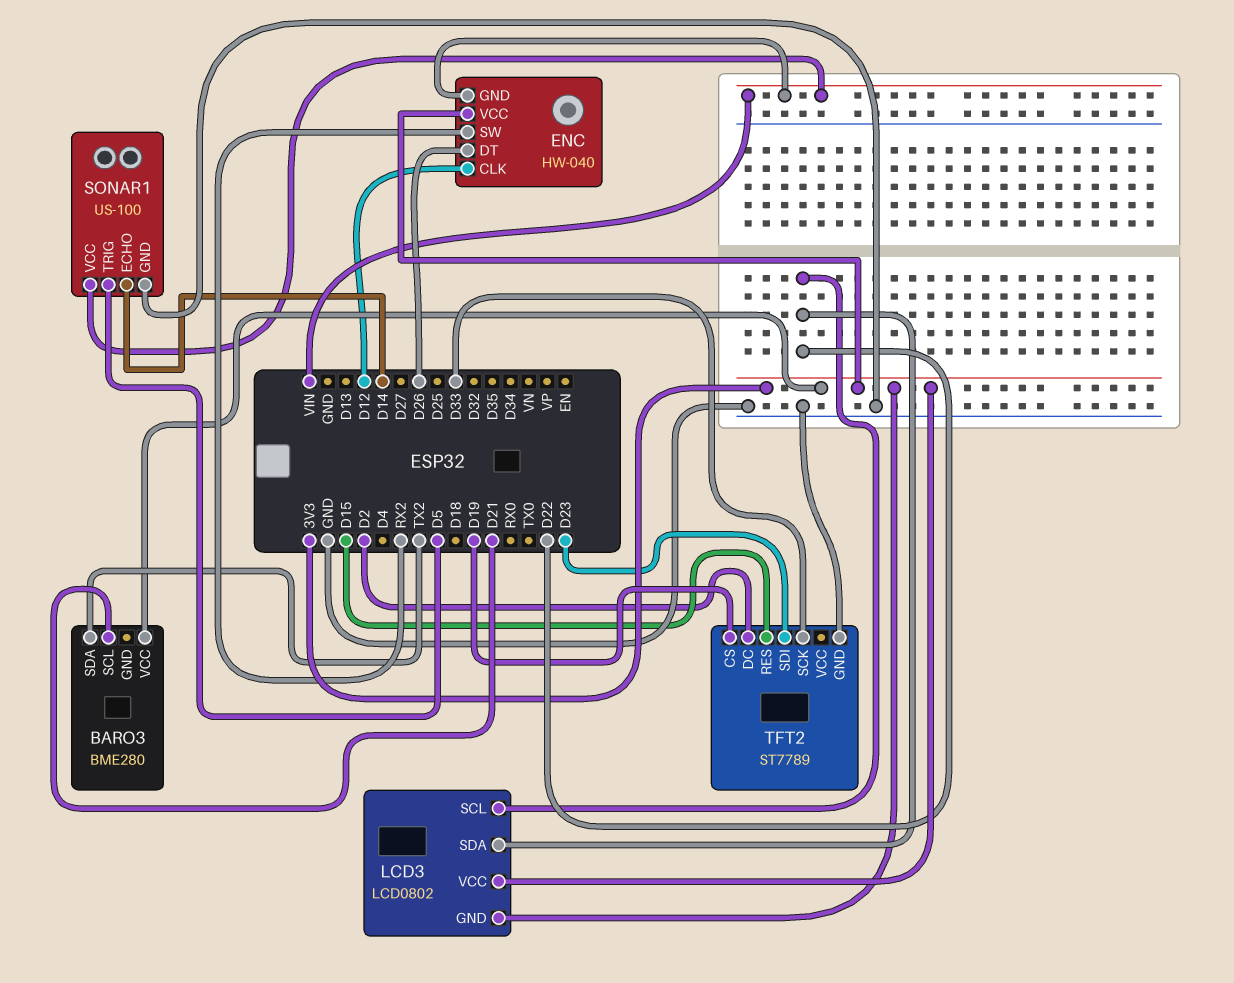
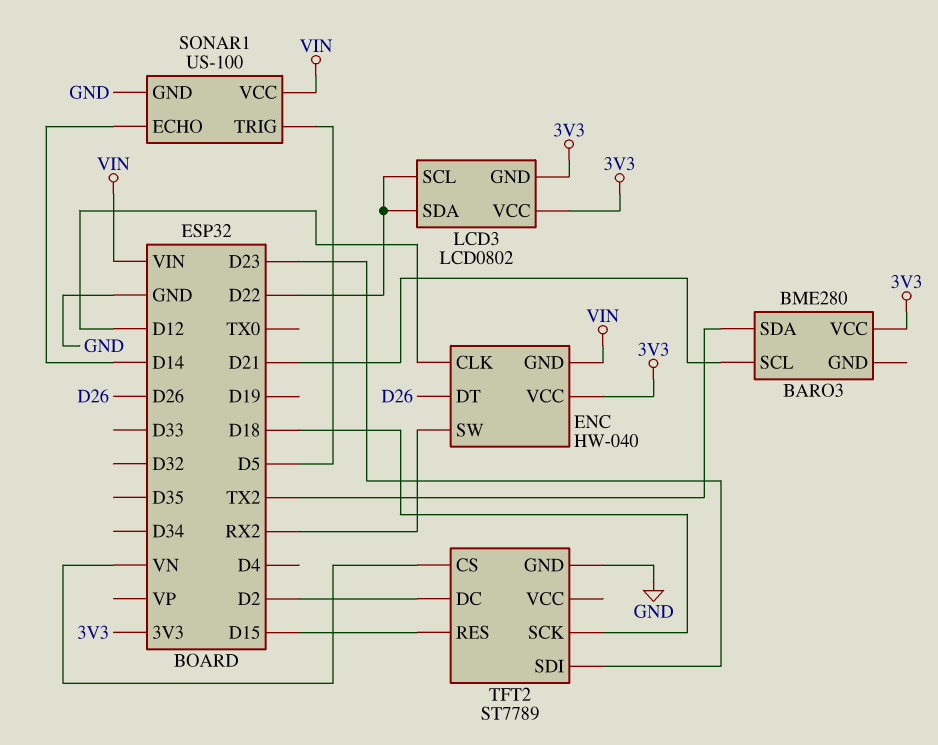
TFT2 pin CS: D19 -> VN
TFT2 pin SCK: D33 -> D18

